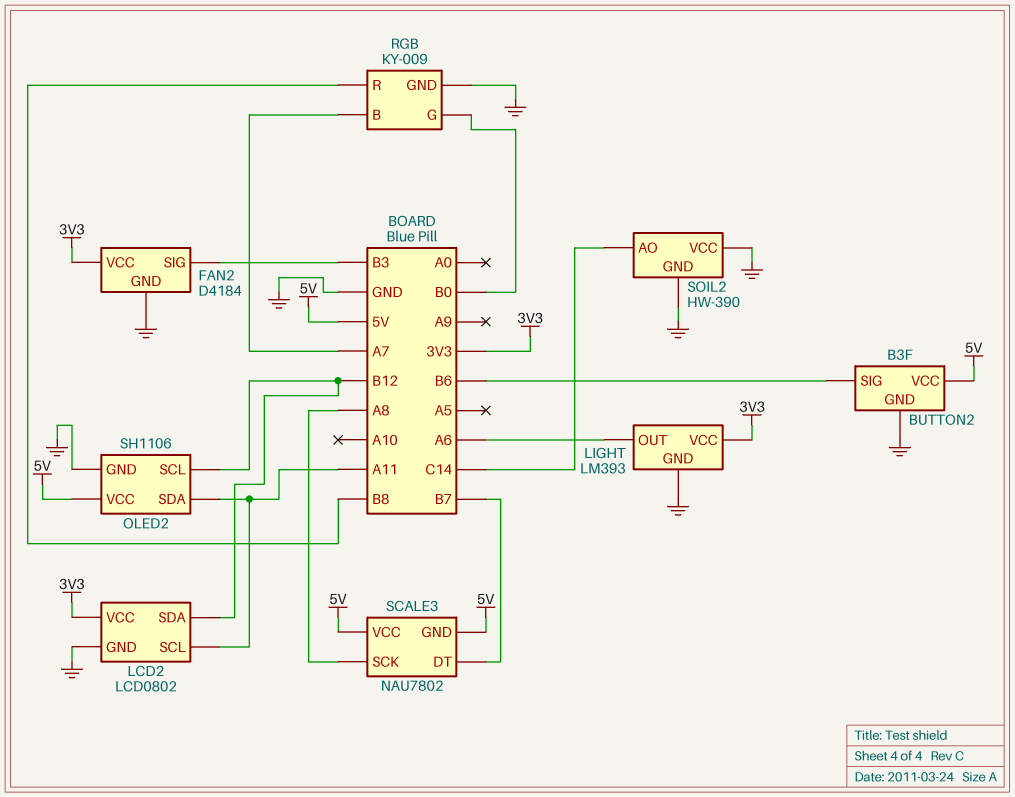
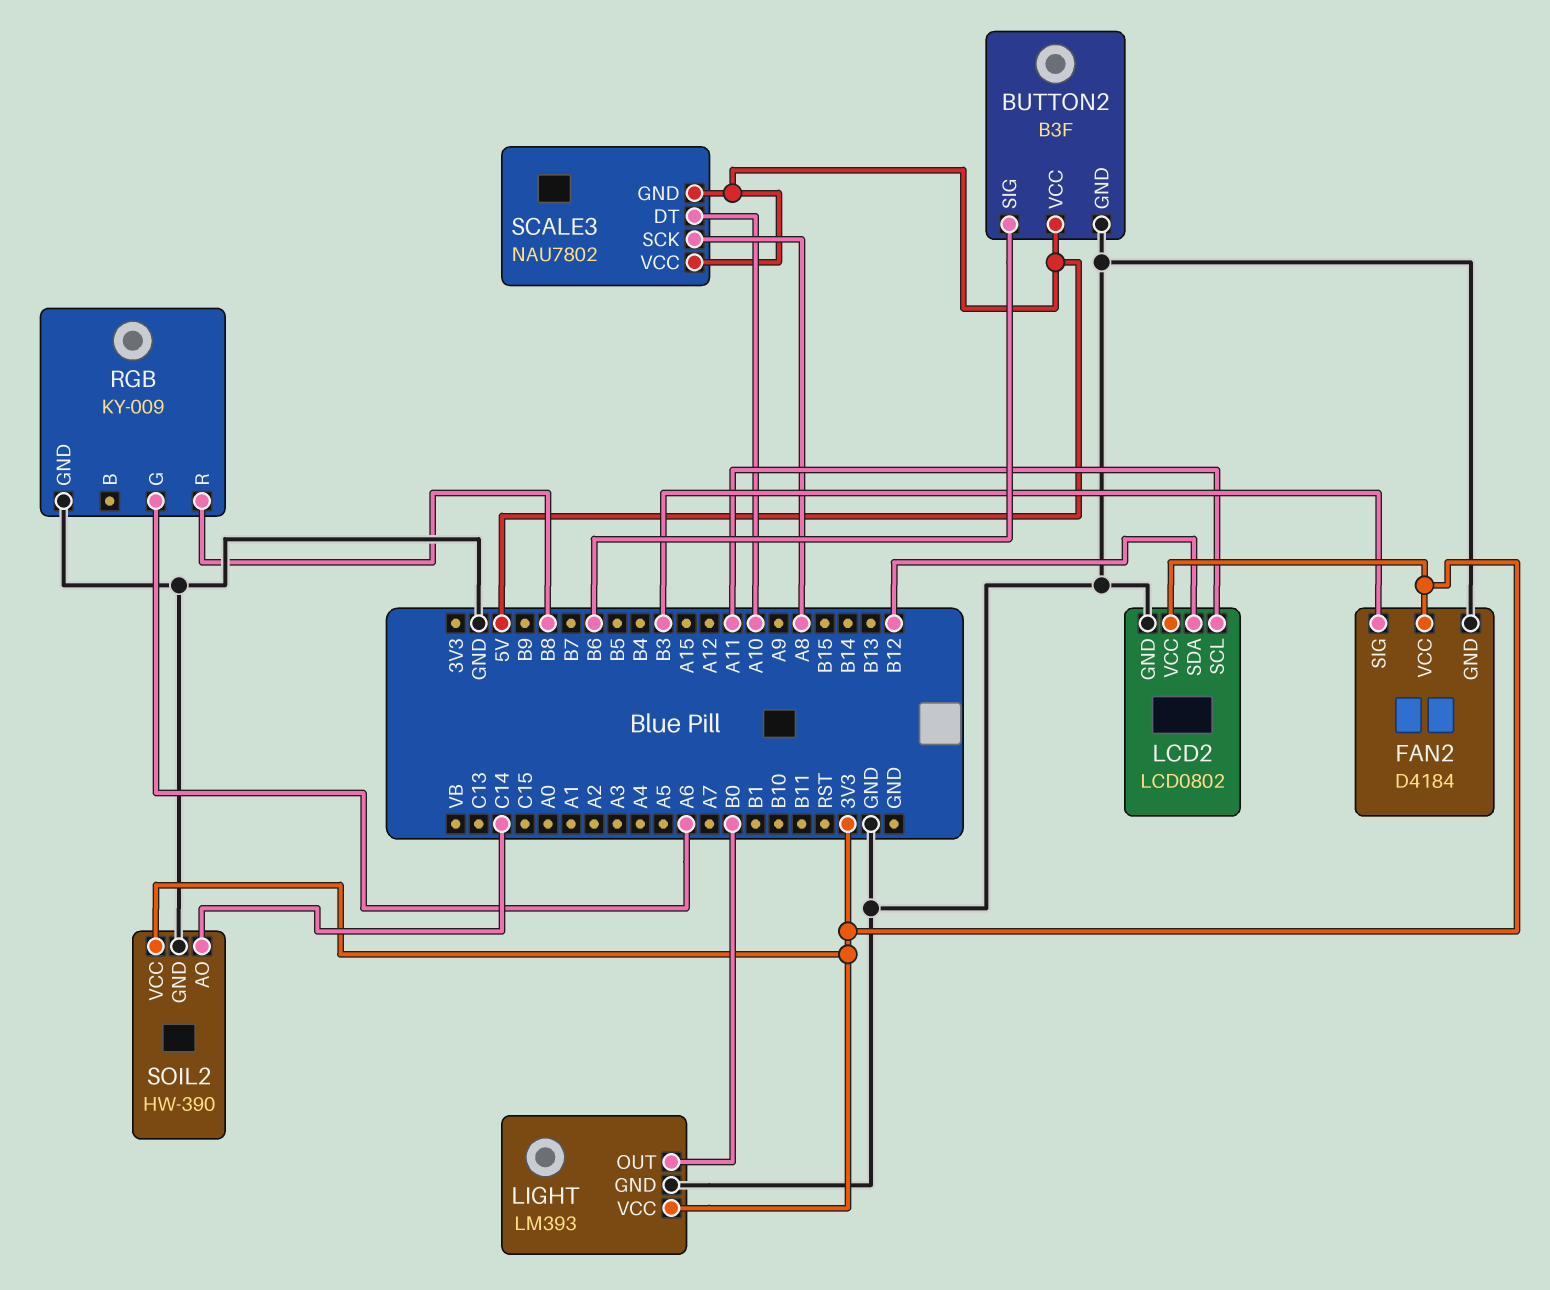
LIGHT pin OUT: A6 -> B0
OLED2: SH1106 -> none
OLED2 pin GND: GND -> none
OLED2 pin SCL: B12 -> none
OLED2 pin SDA: A11 -> none
OLED2 pin VCC: 5V -> none
RGB pin B: A7 -> none
RGB pin G: B0 -> A6
SCALE3 pin DT: B7 -> A10
SOIL2 pin VCC: GND -> 3V3

